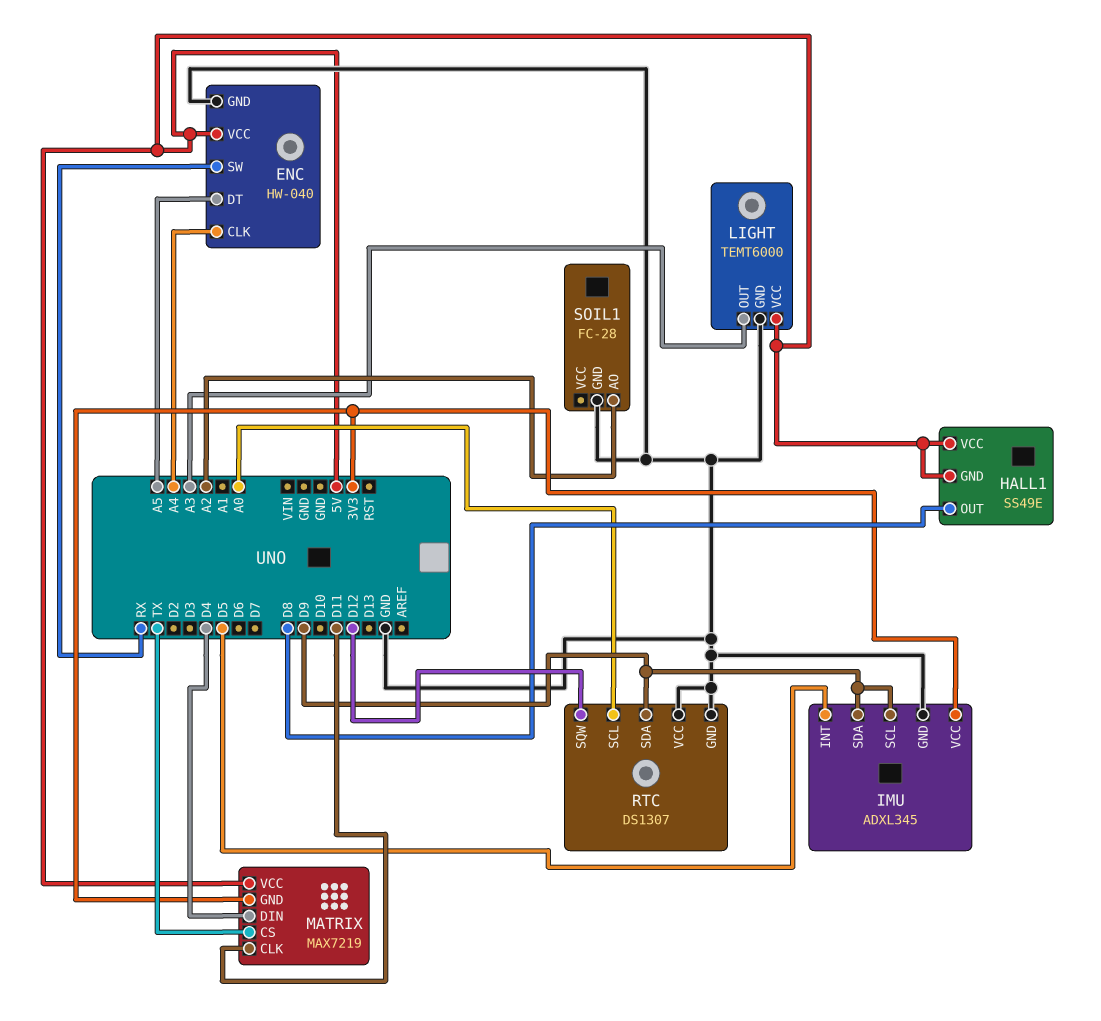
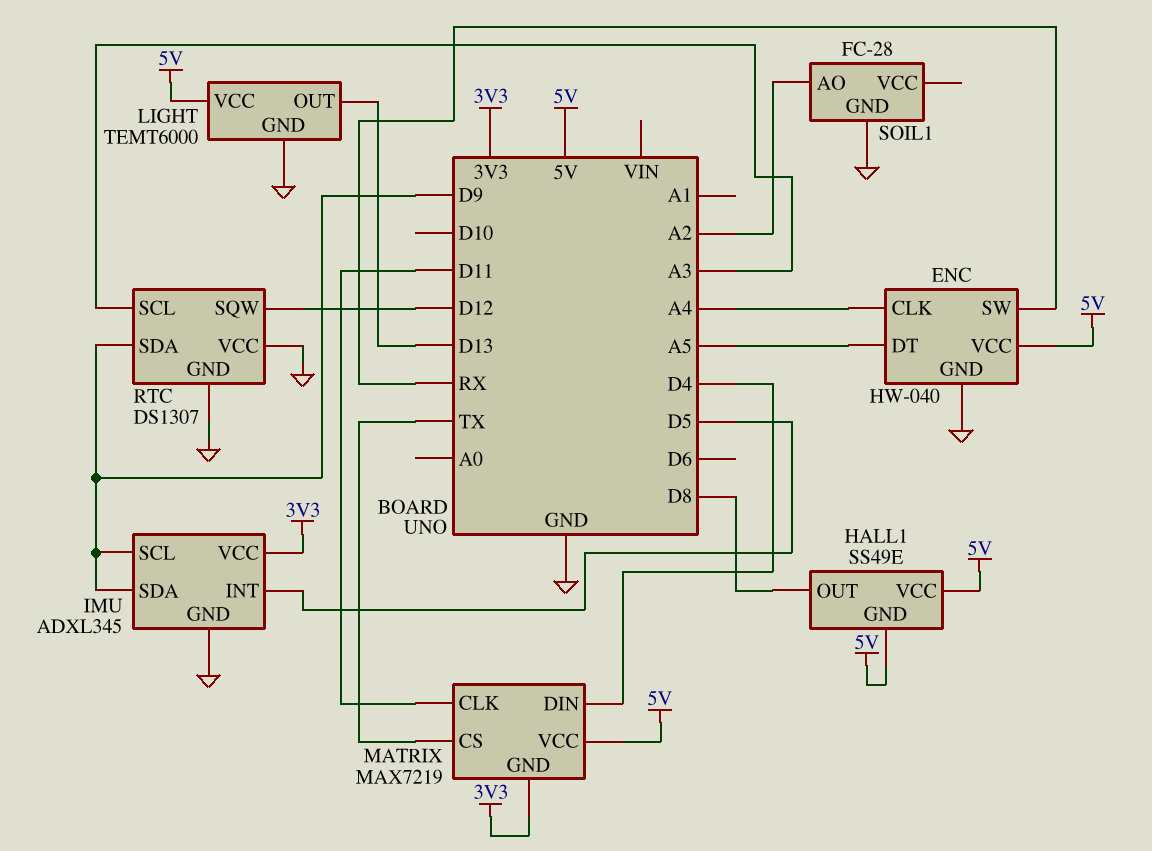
LIGHT pin OUT: A3 -> D13
RTC pin SCL: A0 -> A3

